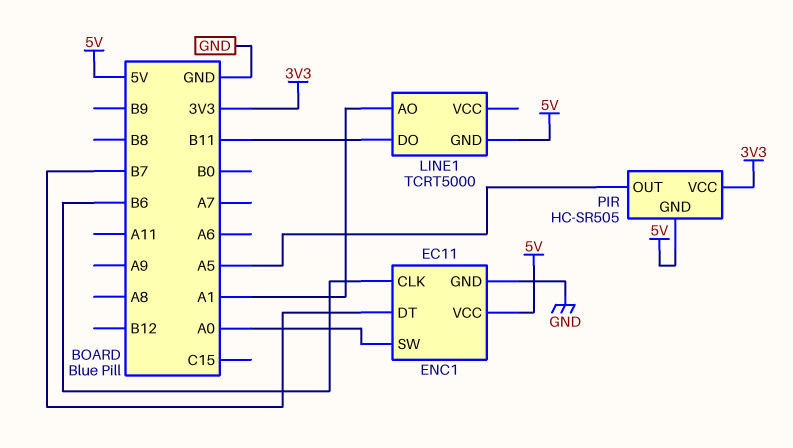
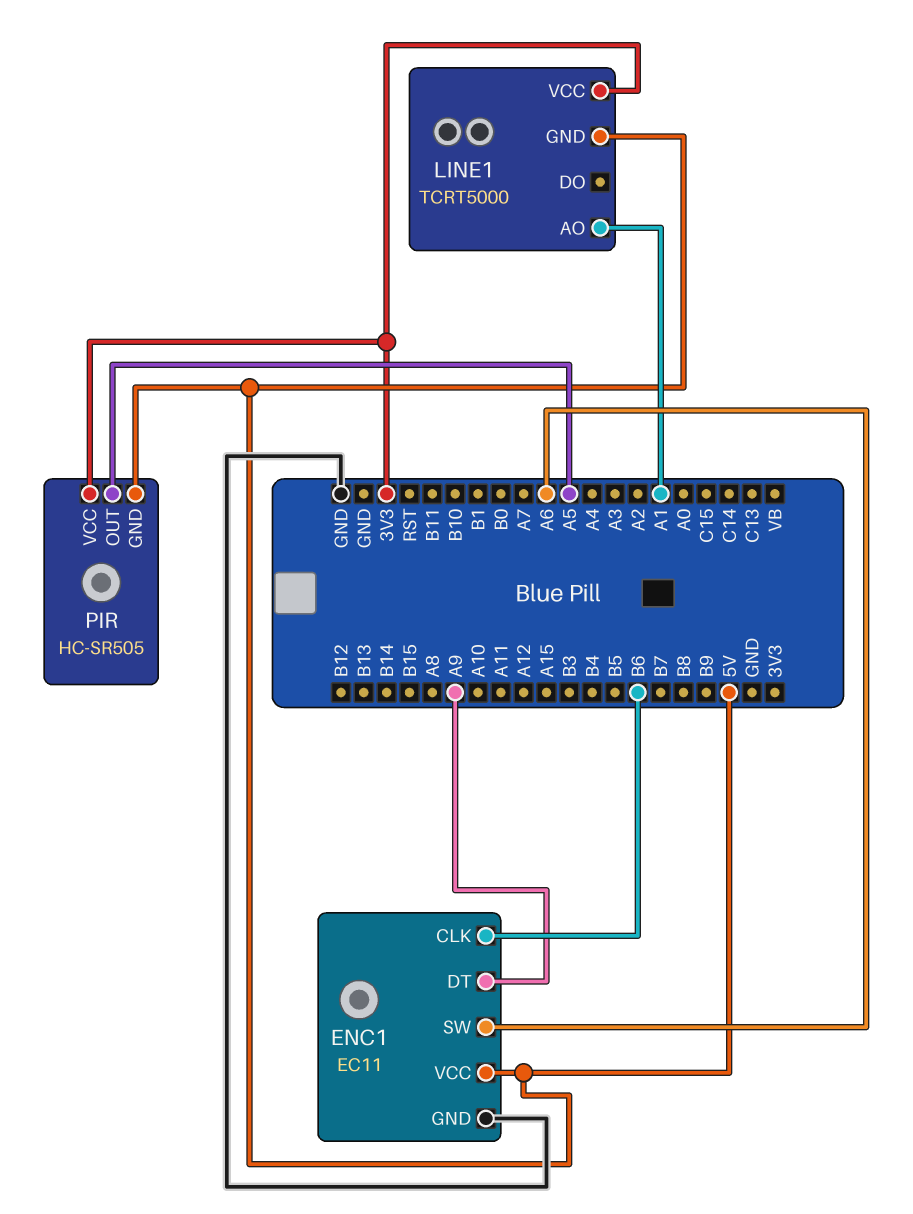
ENC1 pin DT: B7 -> A9
ENC1 pin SW: A0 -> A6
LINE1 pin DO: B11 -> none
LINE1 pin VCC: none -> 3V3

